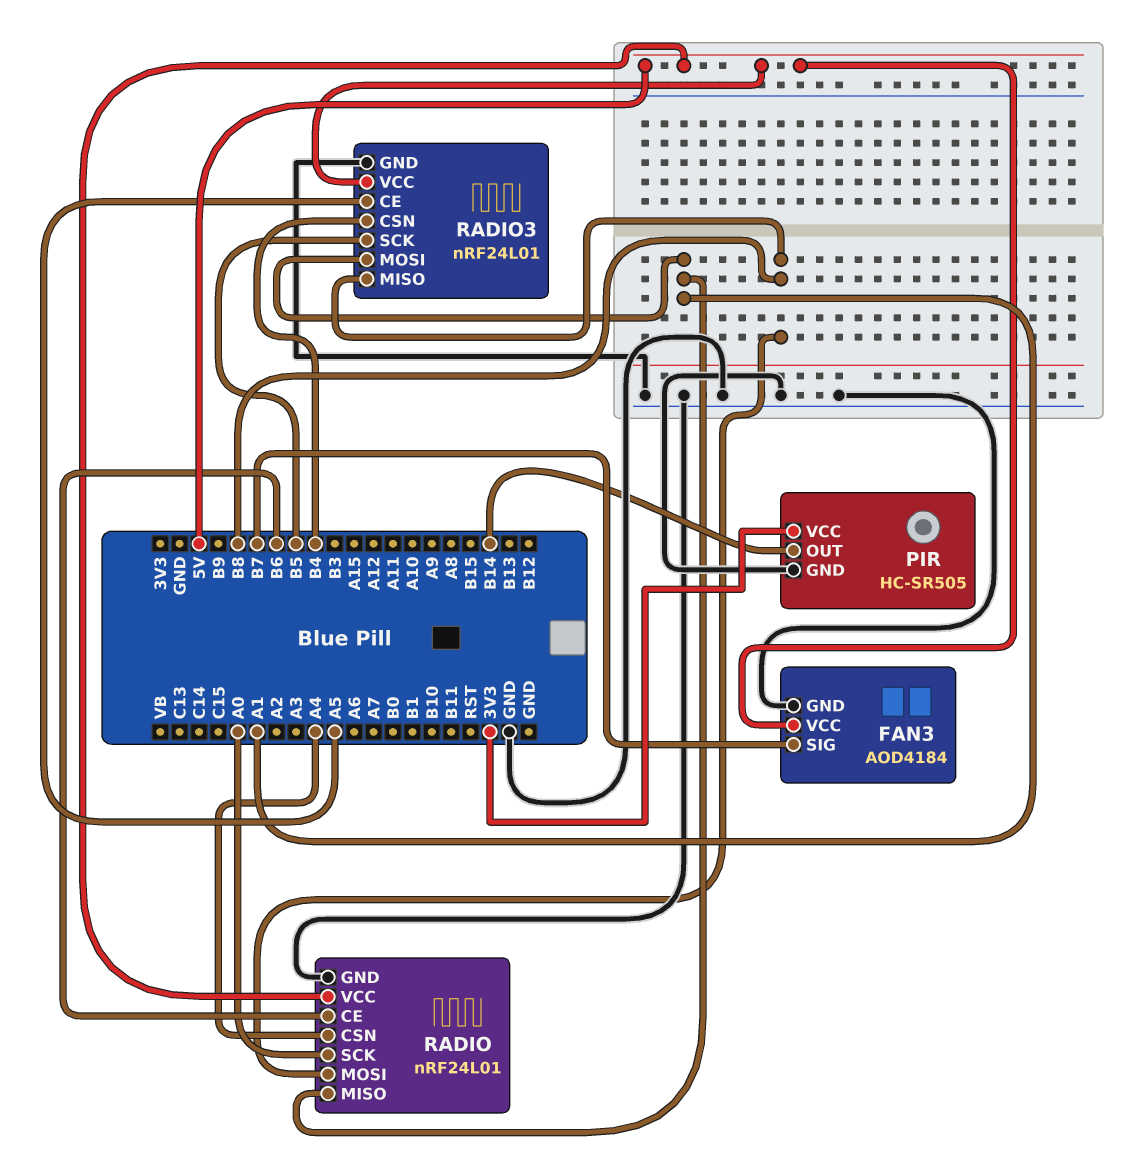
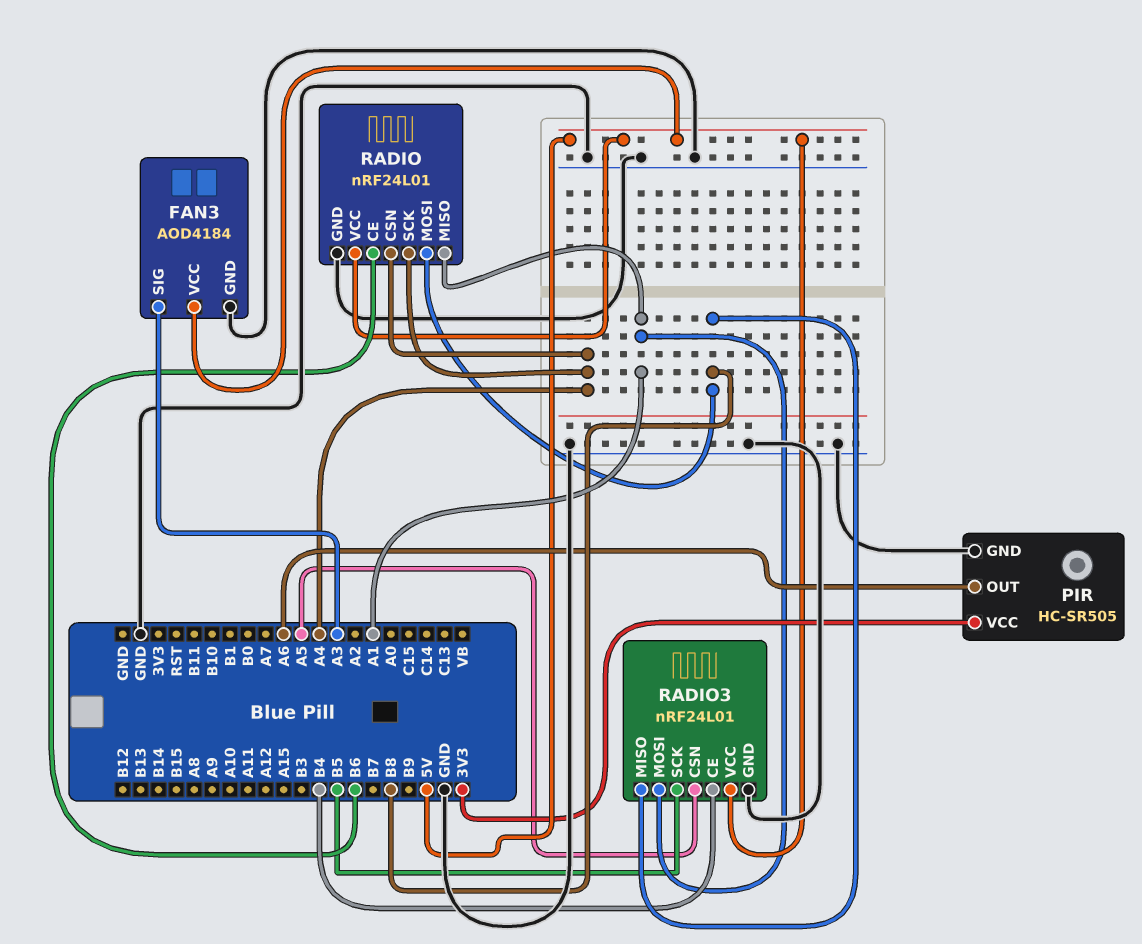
FAN3 pin SIG: B7 -> A3
PIR pin OUT: B14 -> A6
RADIO pin SCK: A0 -> A4
RADIO3 pin CE: A5 -> B4
RADIO3 pin CSN: B4 -> A5

